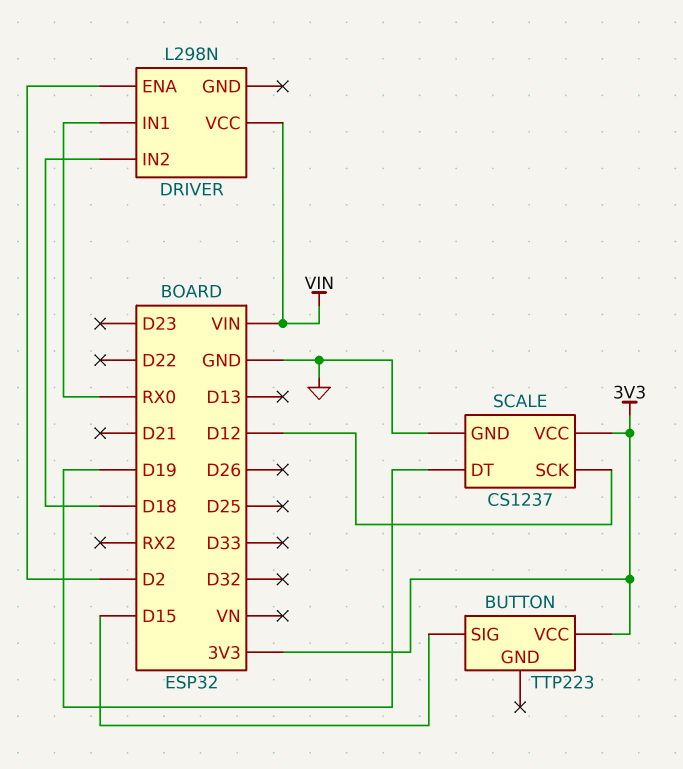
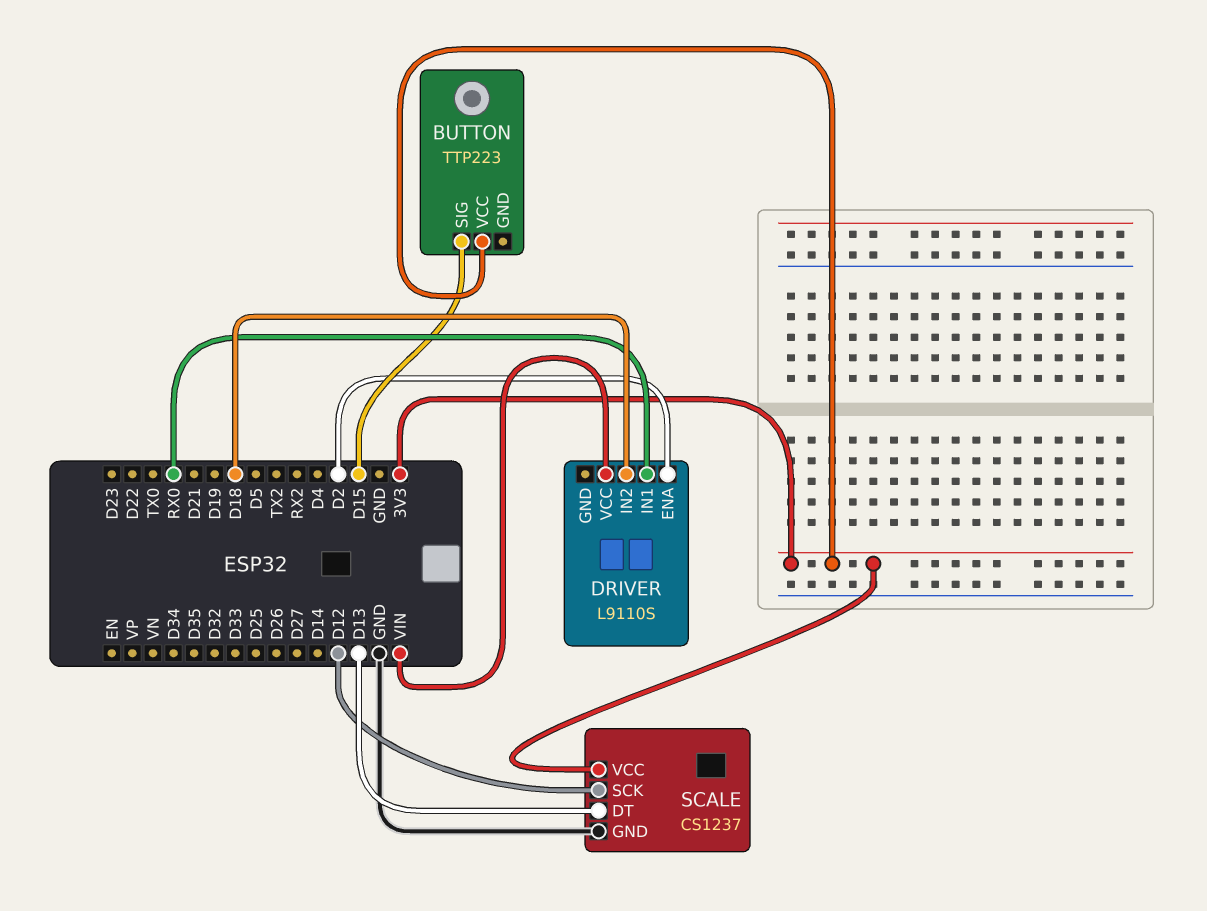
DRIVER: L298N -> L9110S
SCALE pin DT: D19 -> D13

